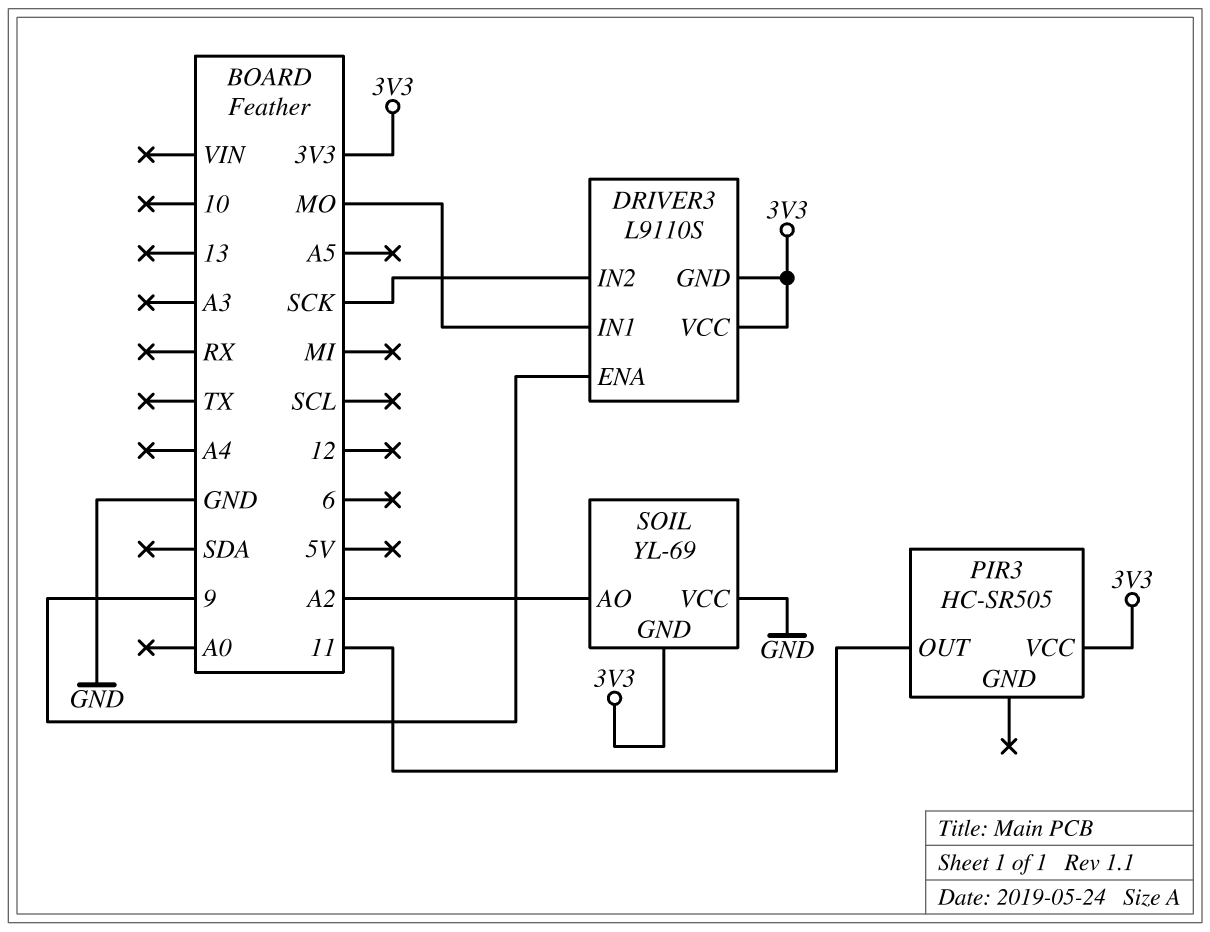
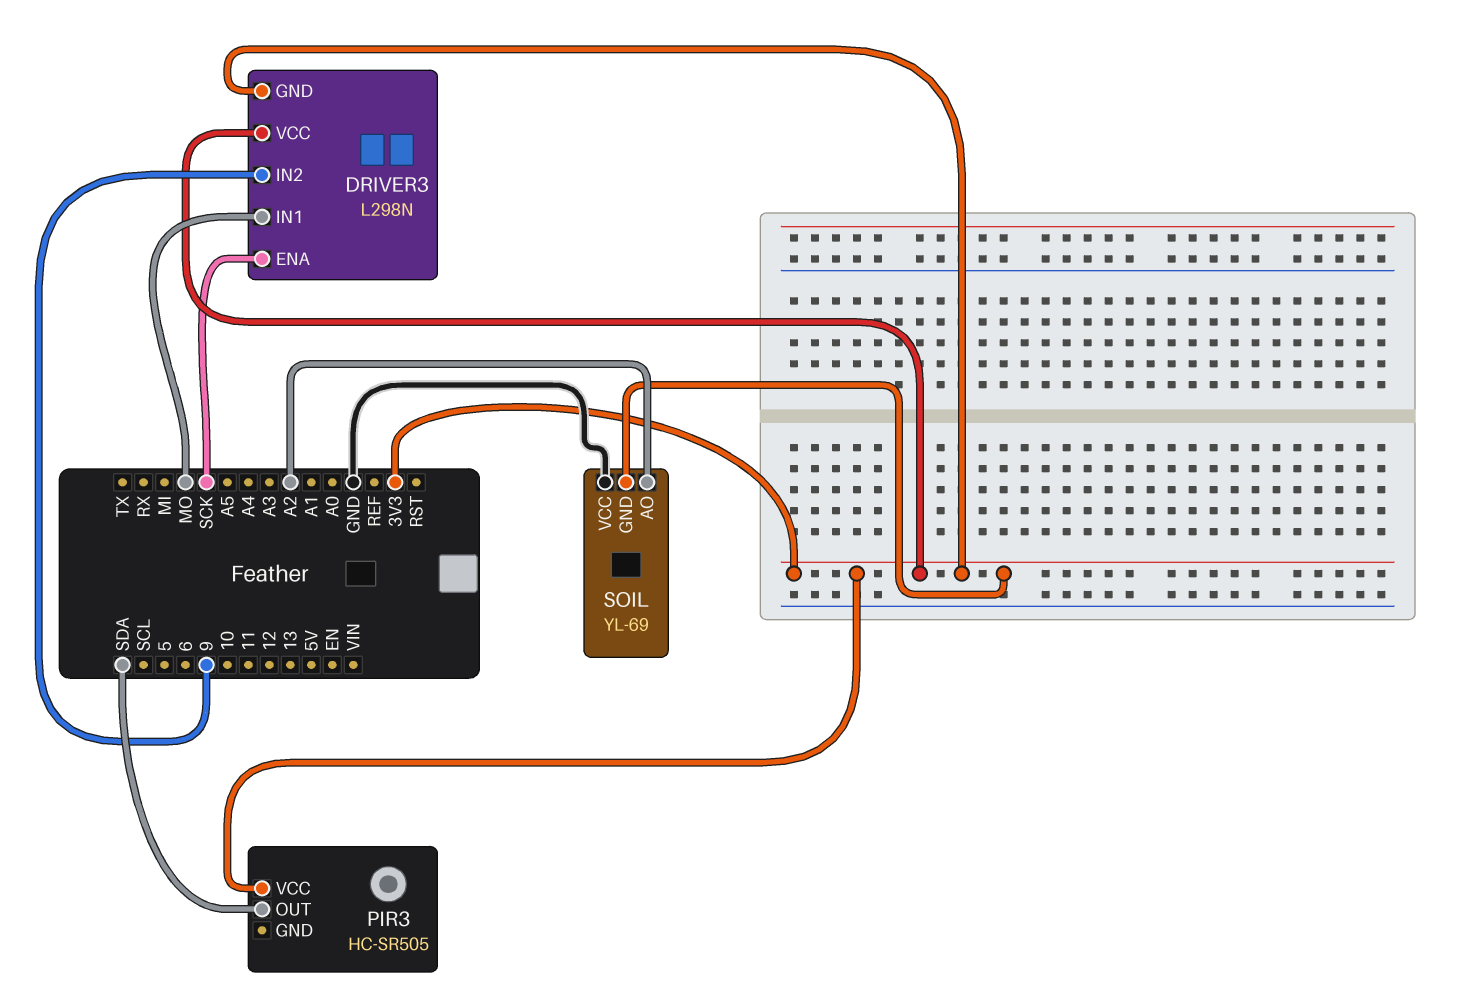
DRIVER3: L9110S -> L298N
DRIVER3 pin ENA: 9 -> SCK
DRIVER3 pin IN2: SCK -> 9
PIR3 pin OUT: 11 -> SDA

